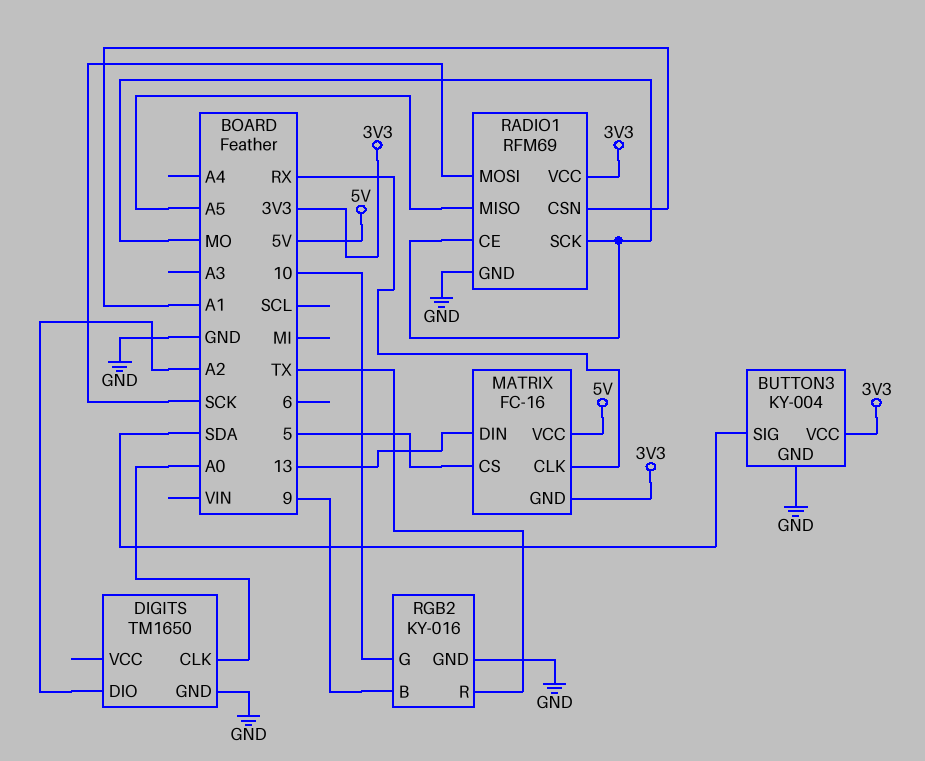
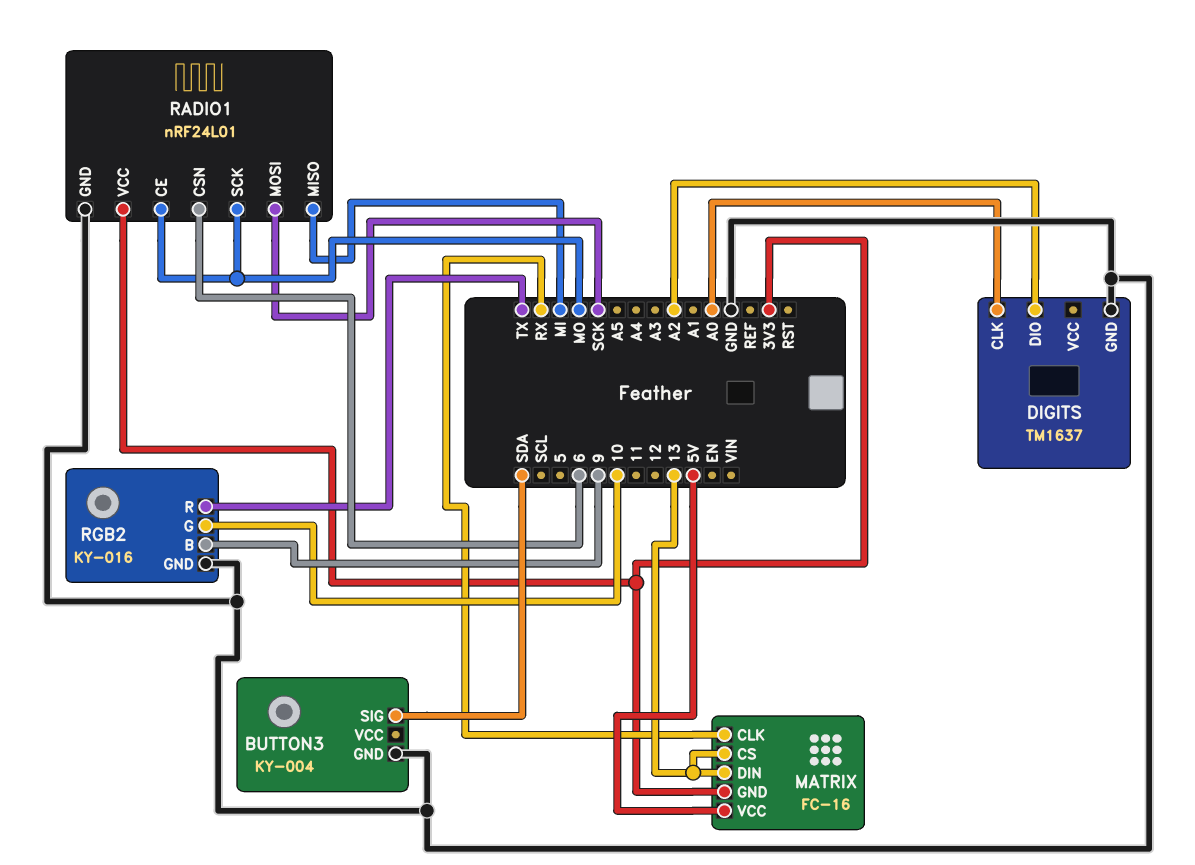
BUTTON3 pin VCC: 3V3 -> none
DIGITS: TM1650 -> TM1637
MATRIX pin CS: 5 -> 13
RADIO1: RFM69 -> nRF24L01
RADIO1 pin CSN: A1 -> 6
RADIO1 pin MISO: A5 -> MI

